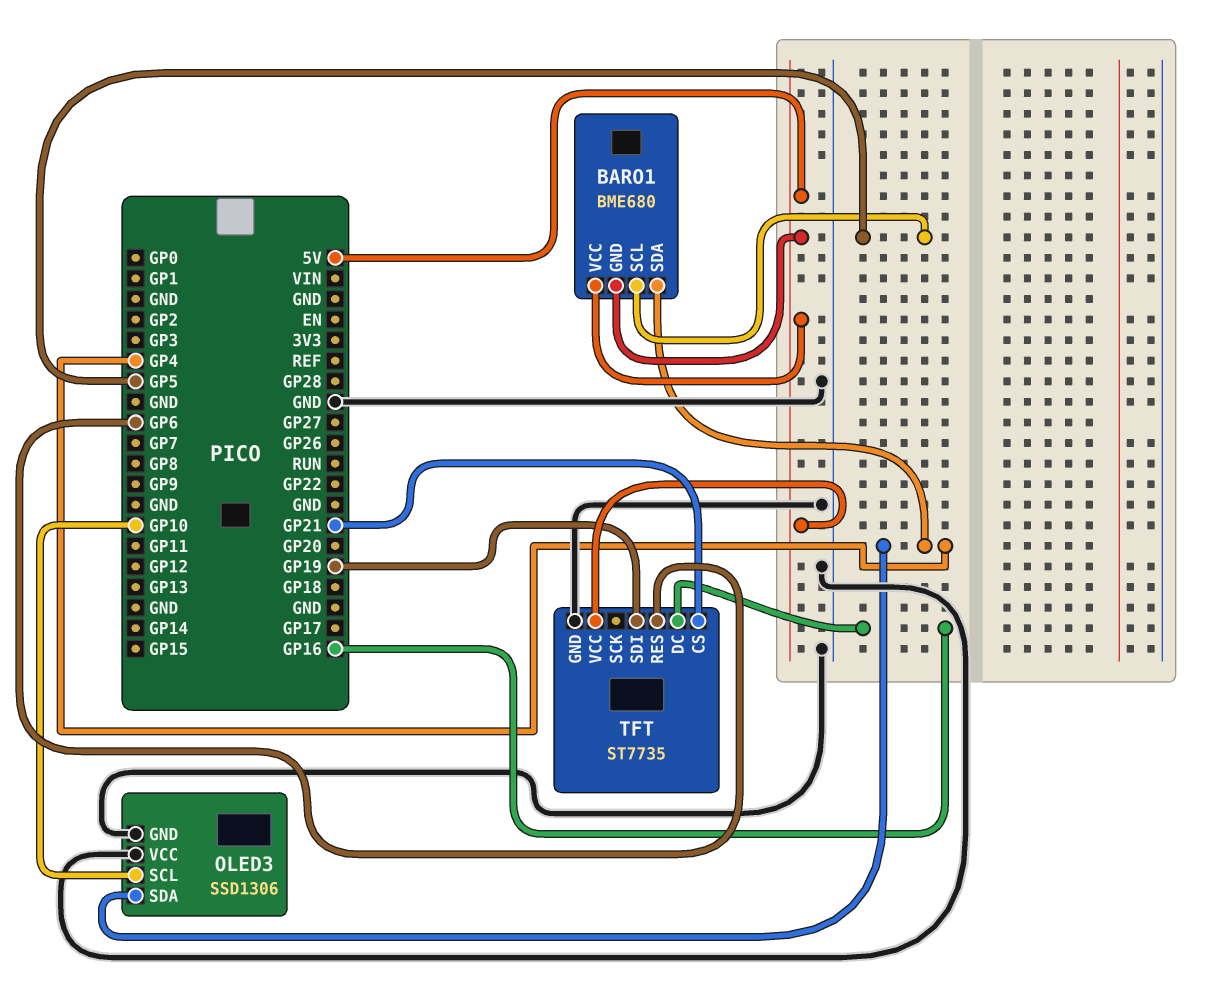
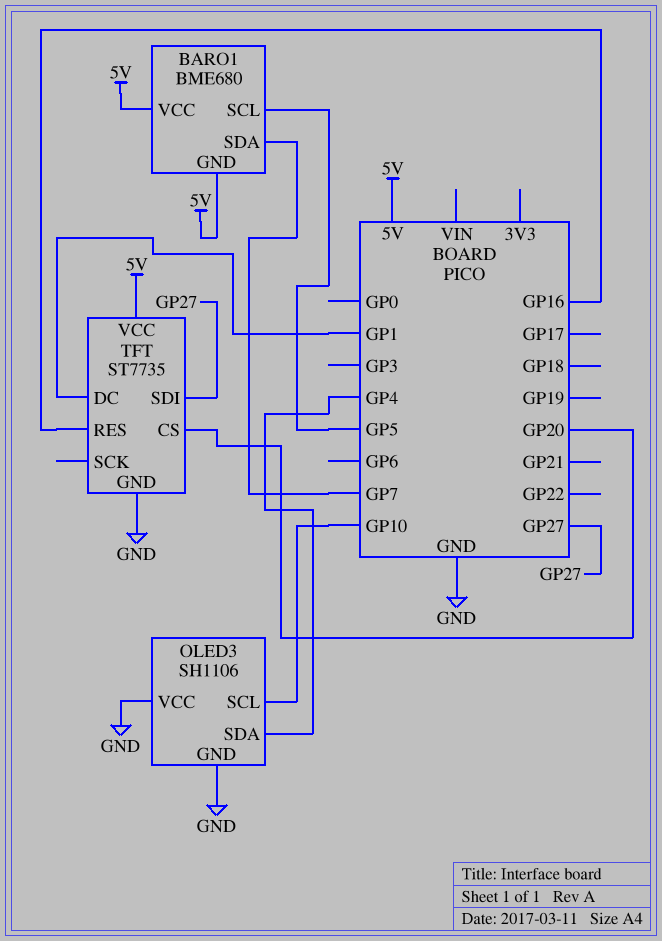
BARO1 pin SDA: GP4 -> GP7
OLED3: SSD1306 -> SH1106
TFT pin CS: GP21 -> GP20
TFT pin DC: GP16 -> GP1
TFT pin RES: GP6 -> GP16
TFT pin SDI: GP19 -> GP27

